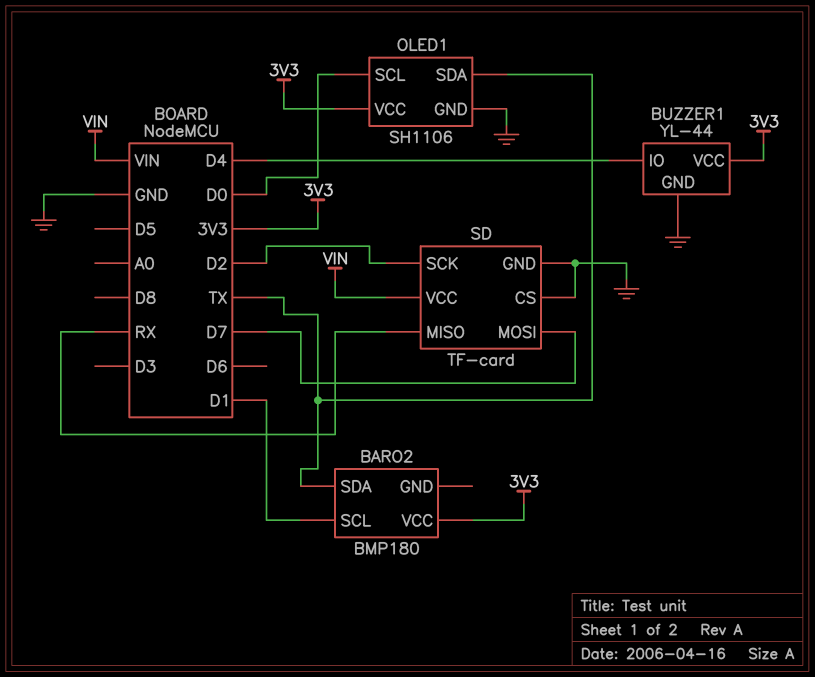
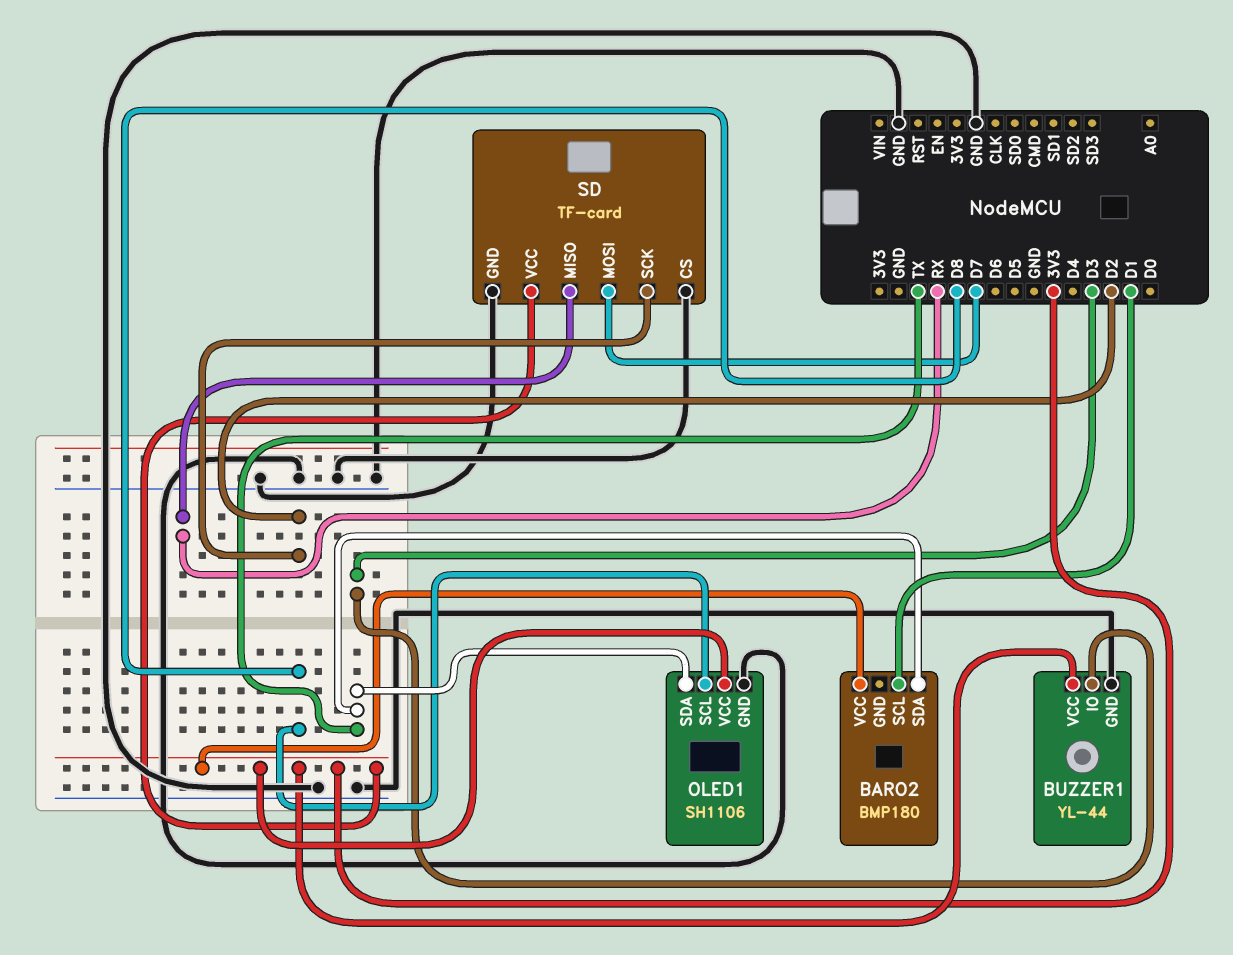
BUZZER1 pin IO: D4 -> D3
OLED1 pin SCL: D0 -> D8
SD pin VCC: VIN -> 3V3

